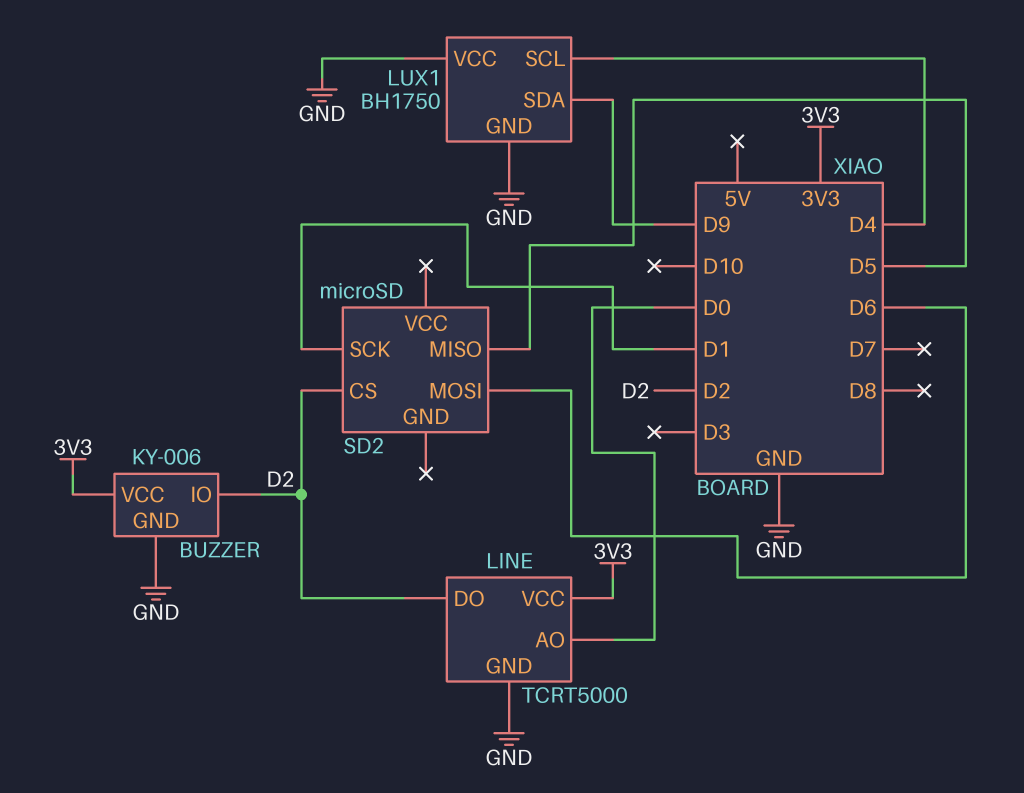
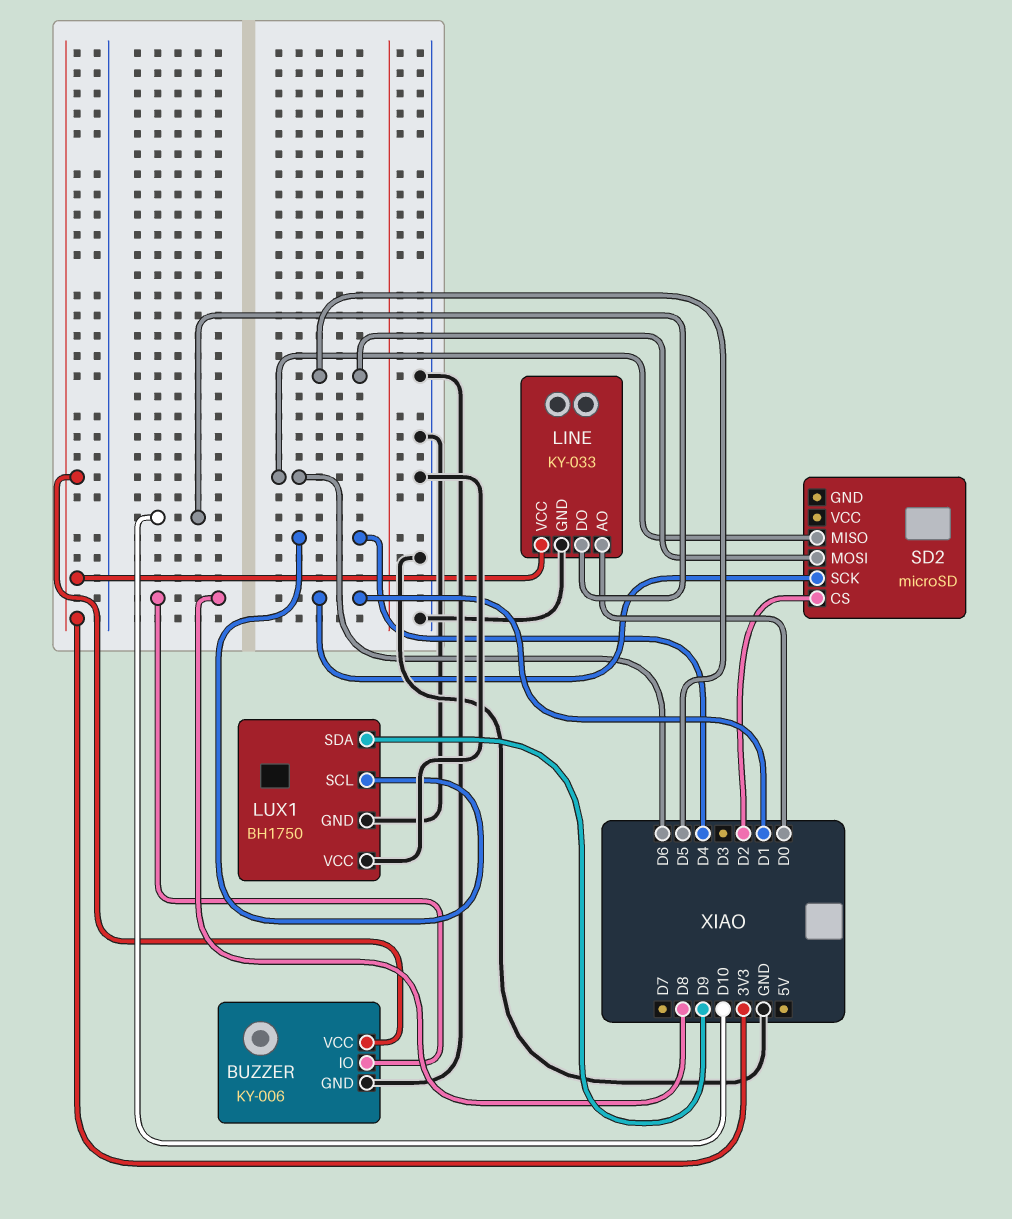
BUZZER pin IO: D2 -> D8
LINE: TCRT5000 -> KY-033
LINE pin DO: D2 -> D10
SD2 pin MISO: D5 -> D6
SD2 pin MOSI: D6 -> D5

